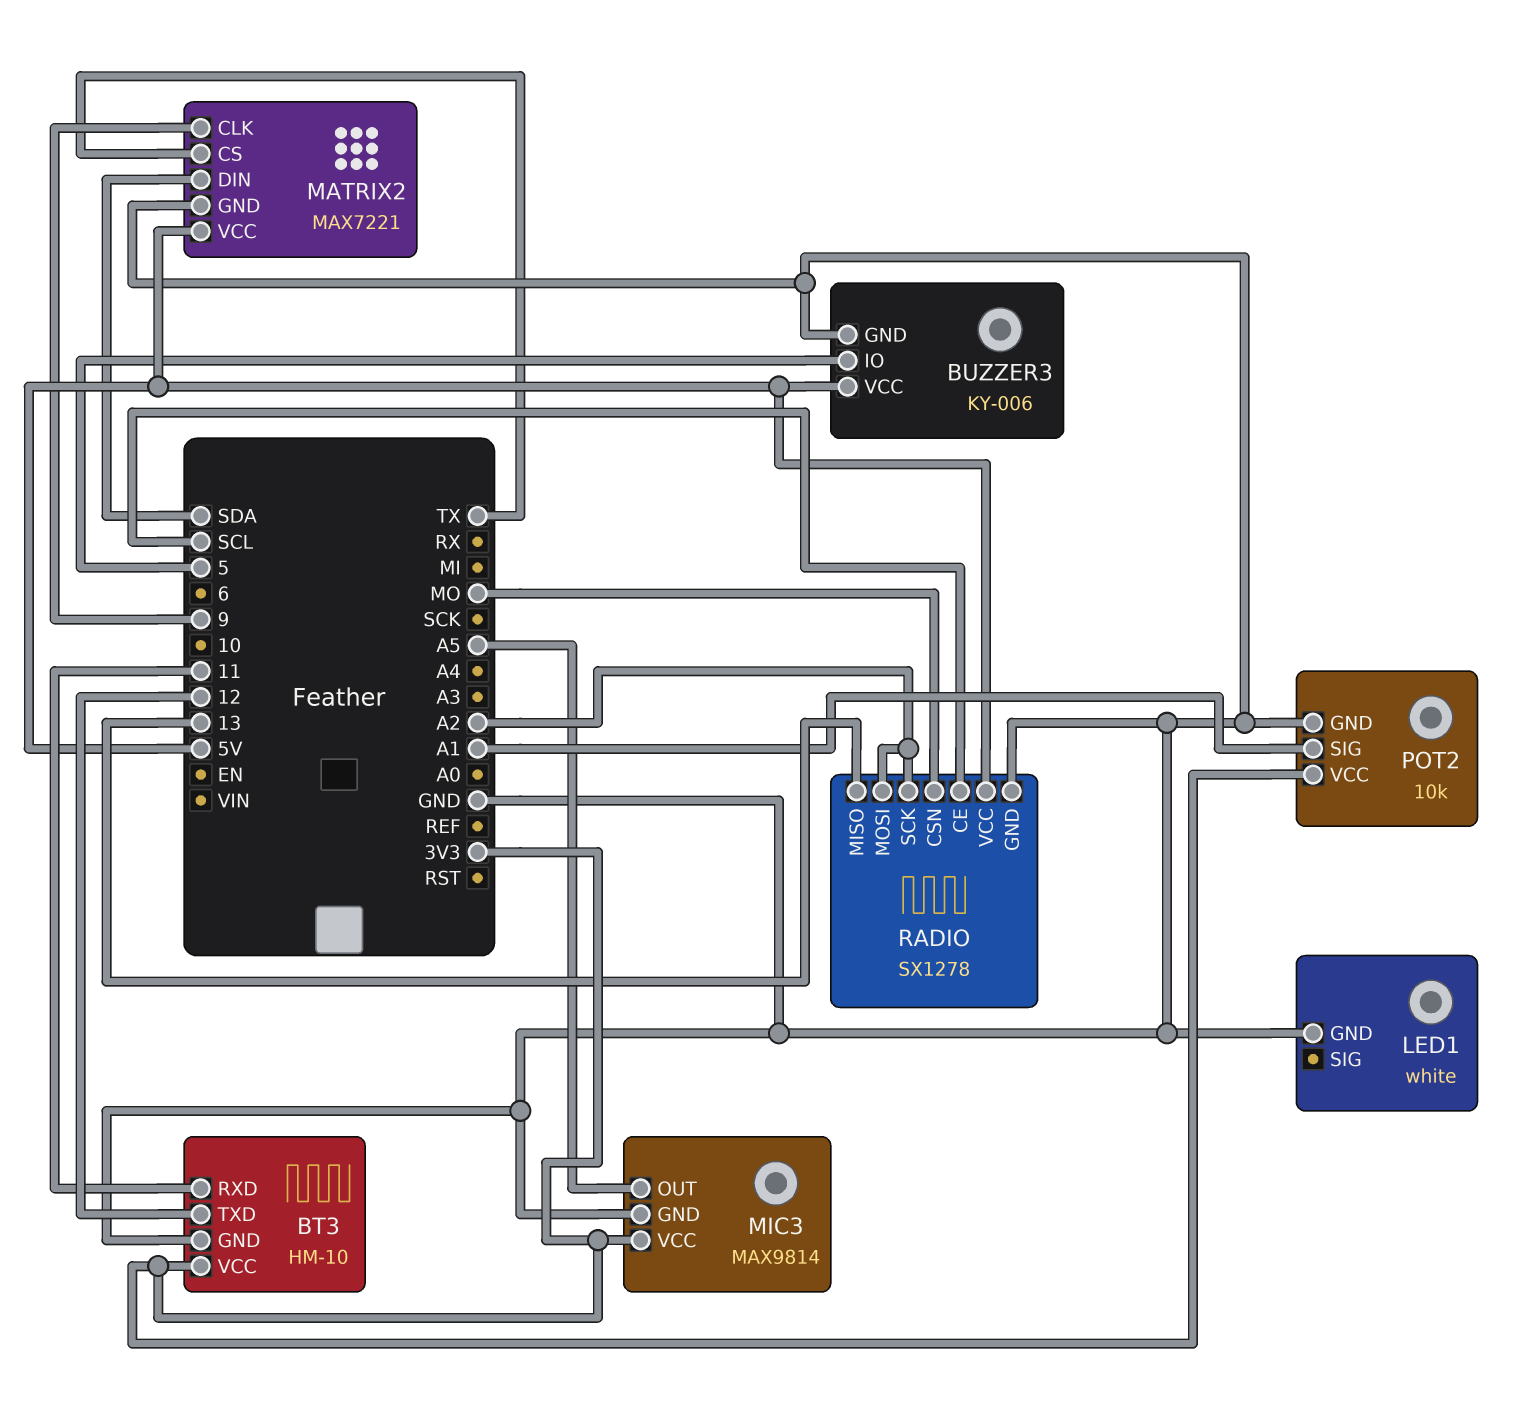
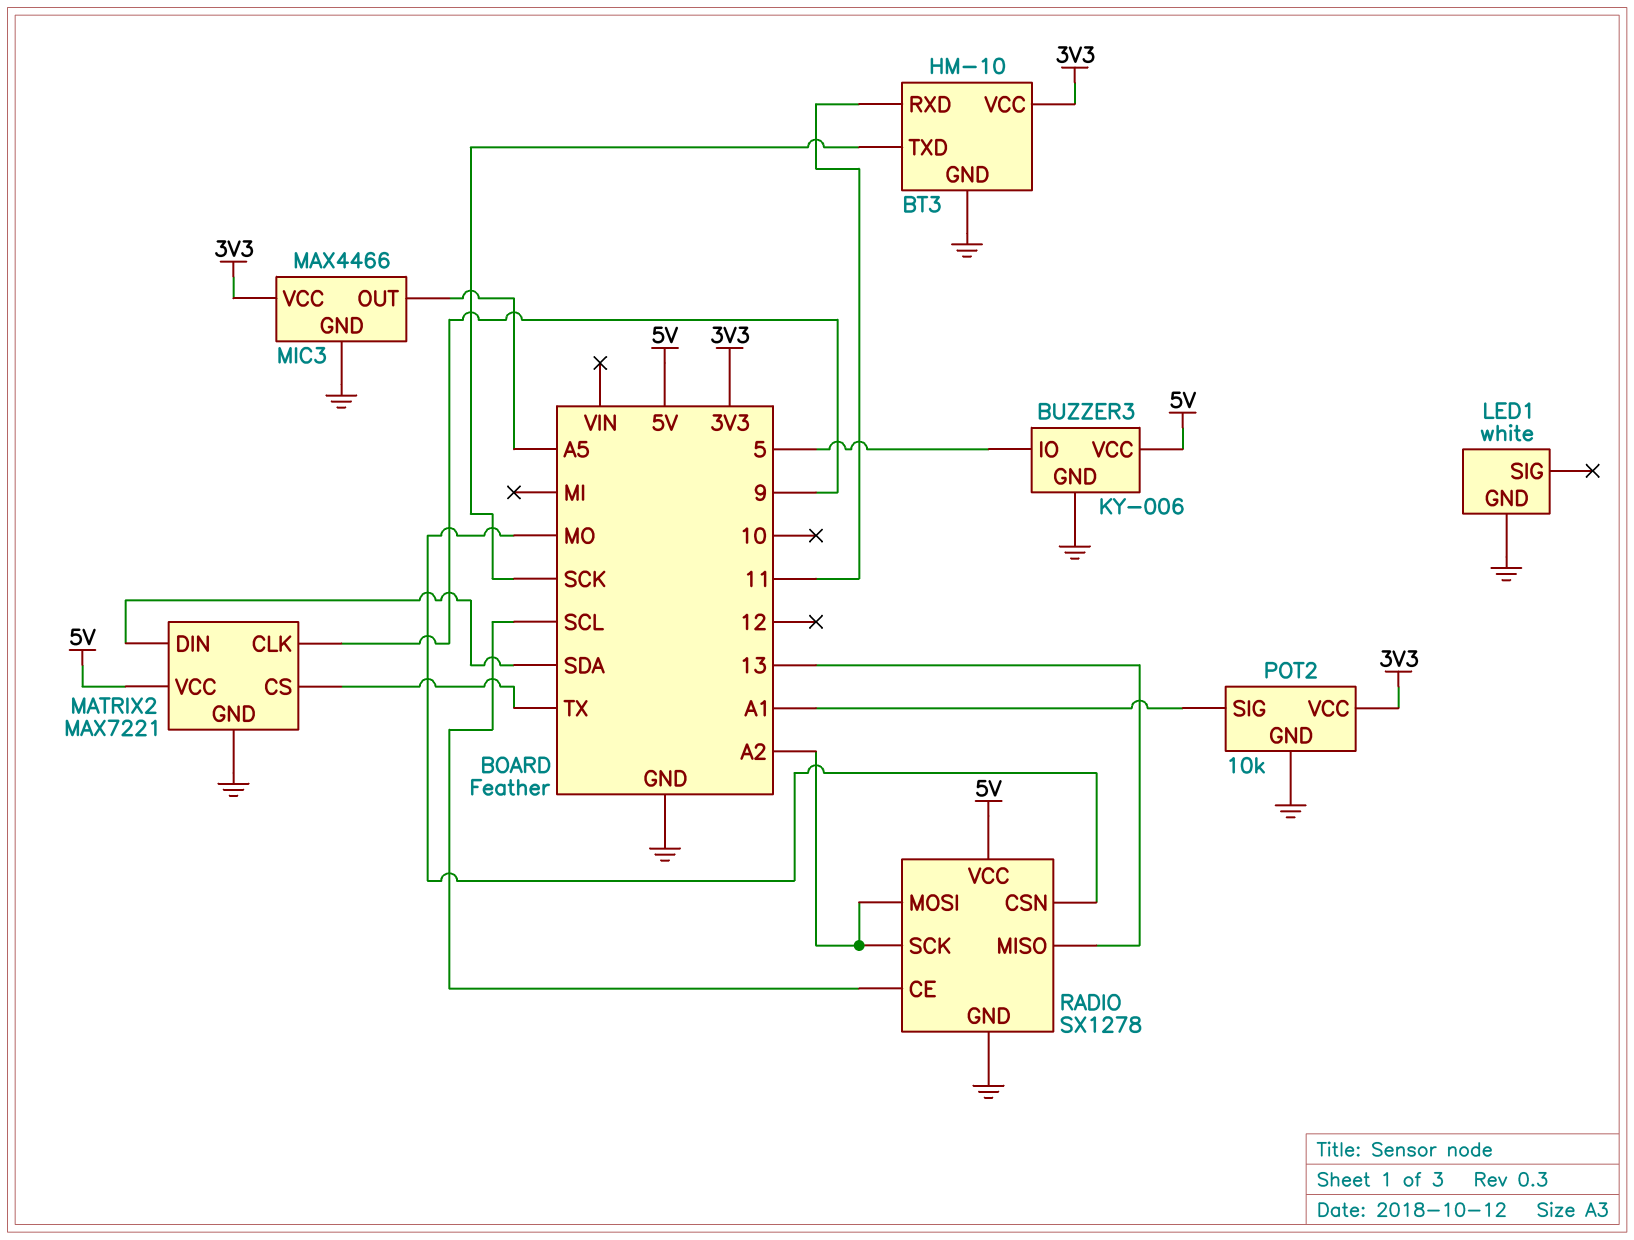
BT3 pin TXD: 12 -> SCK
MIC3: MAX9814 -> MAX4466

